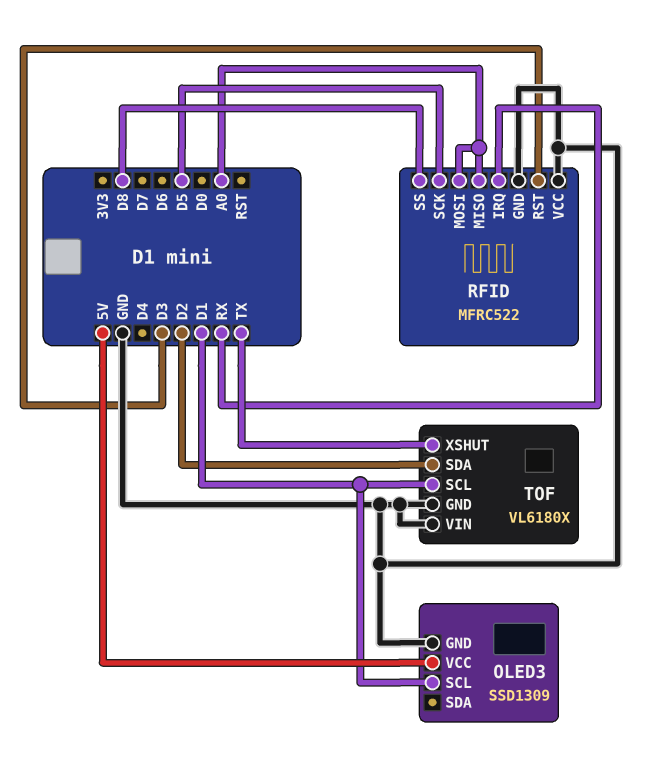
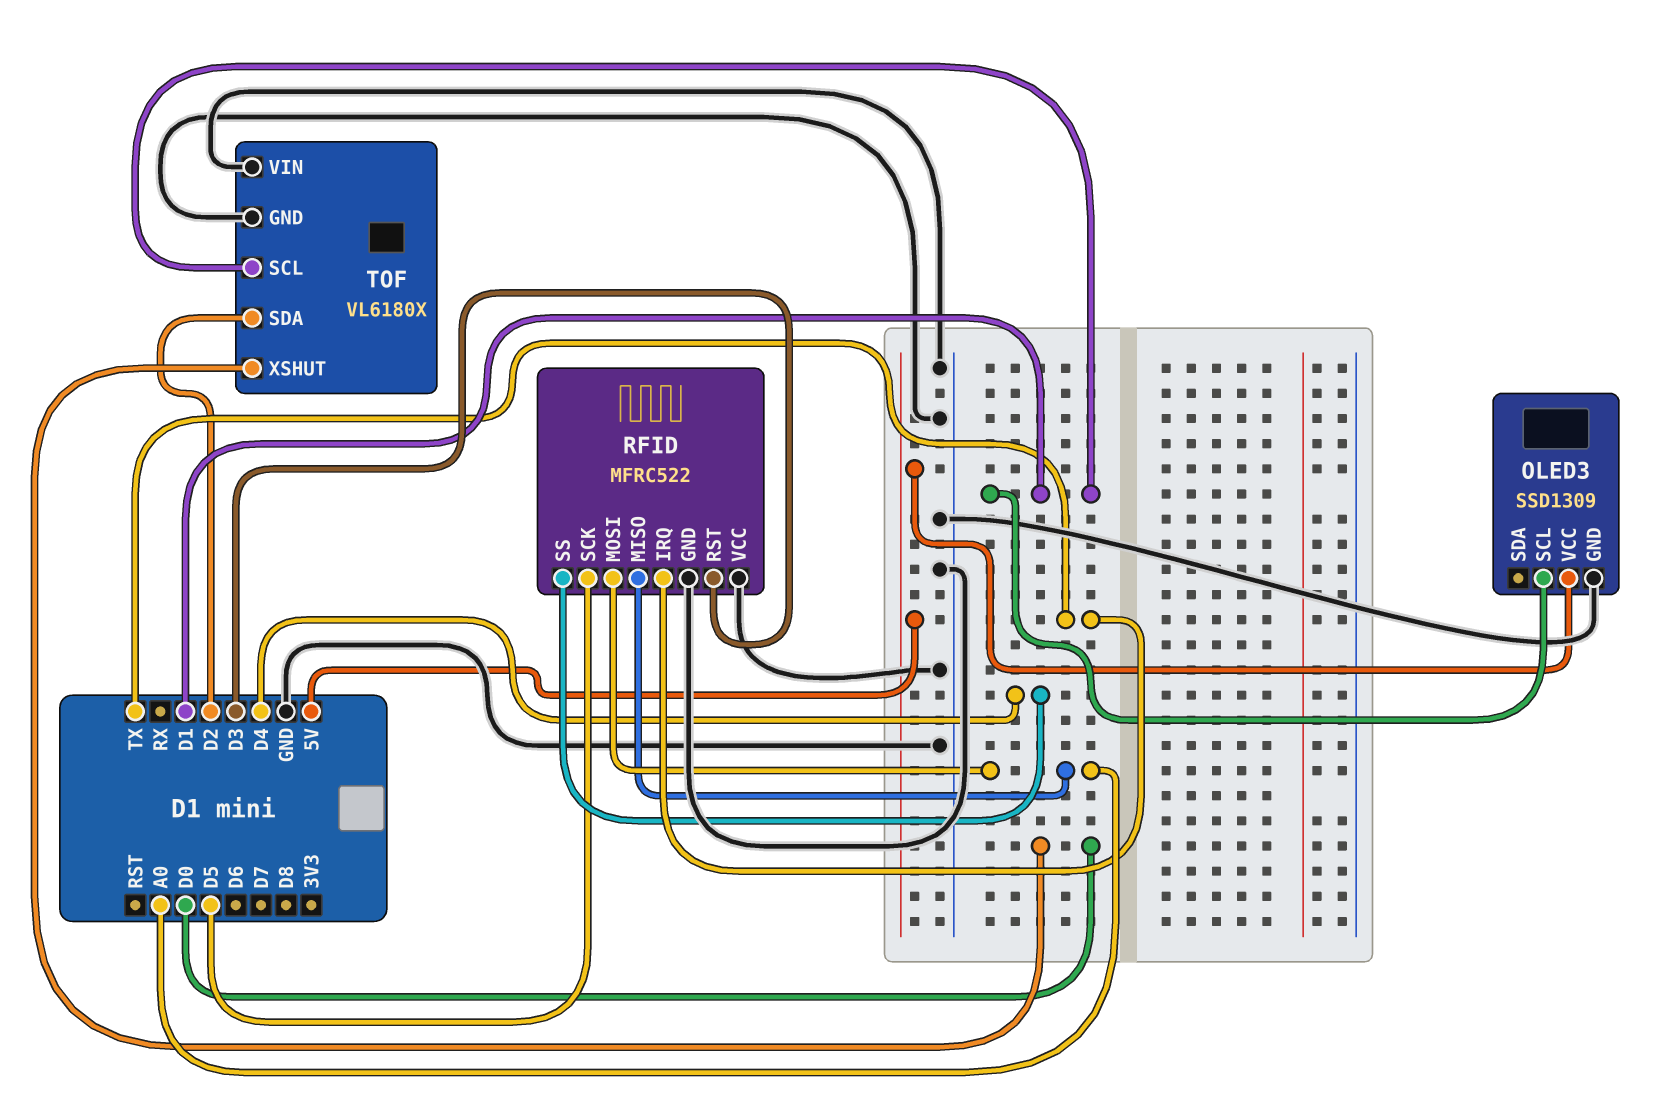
RFID pin IRQ: RX -> TX
RFID pin SS: D8 -> D4
TOF pin XSHUT: TX -> D0

